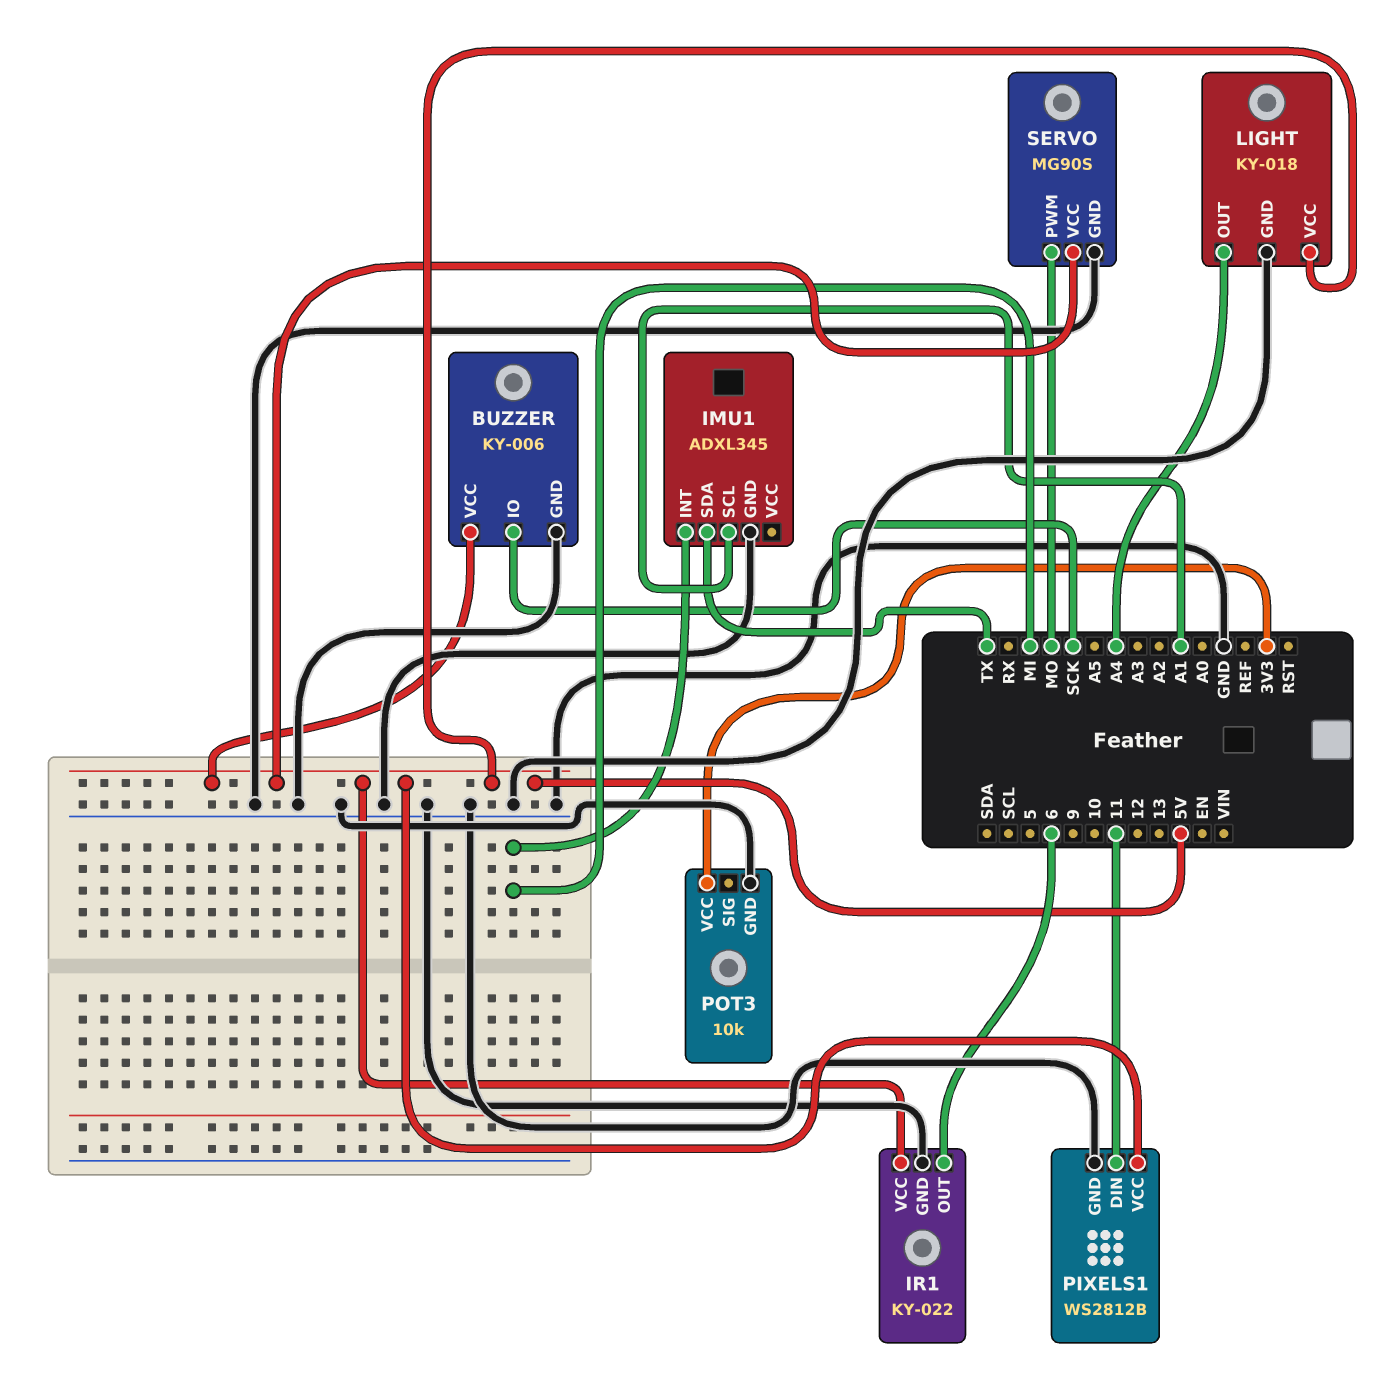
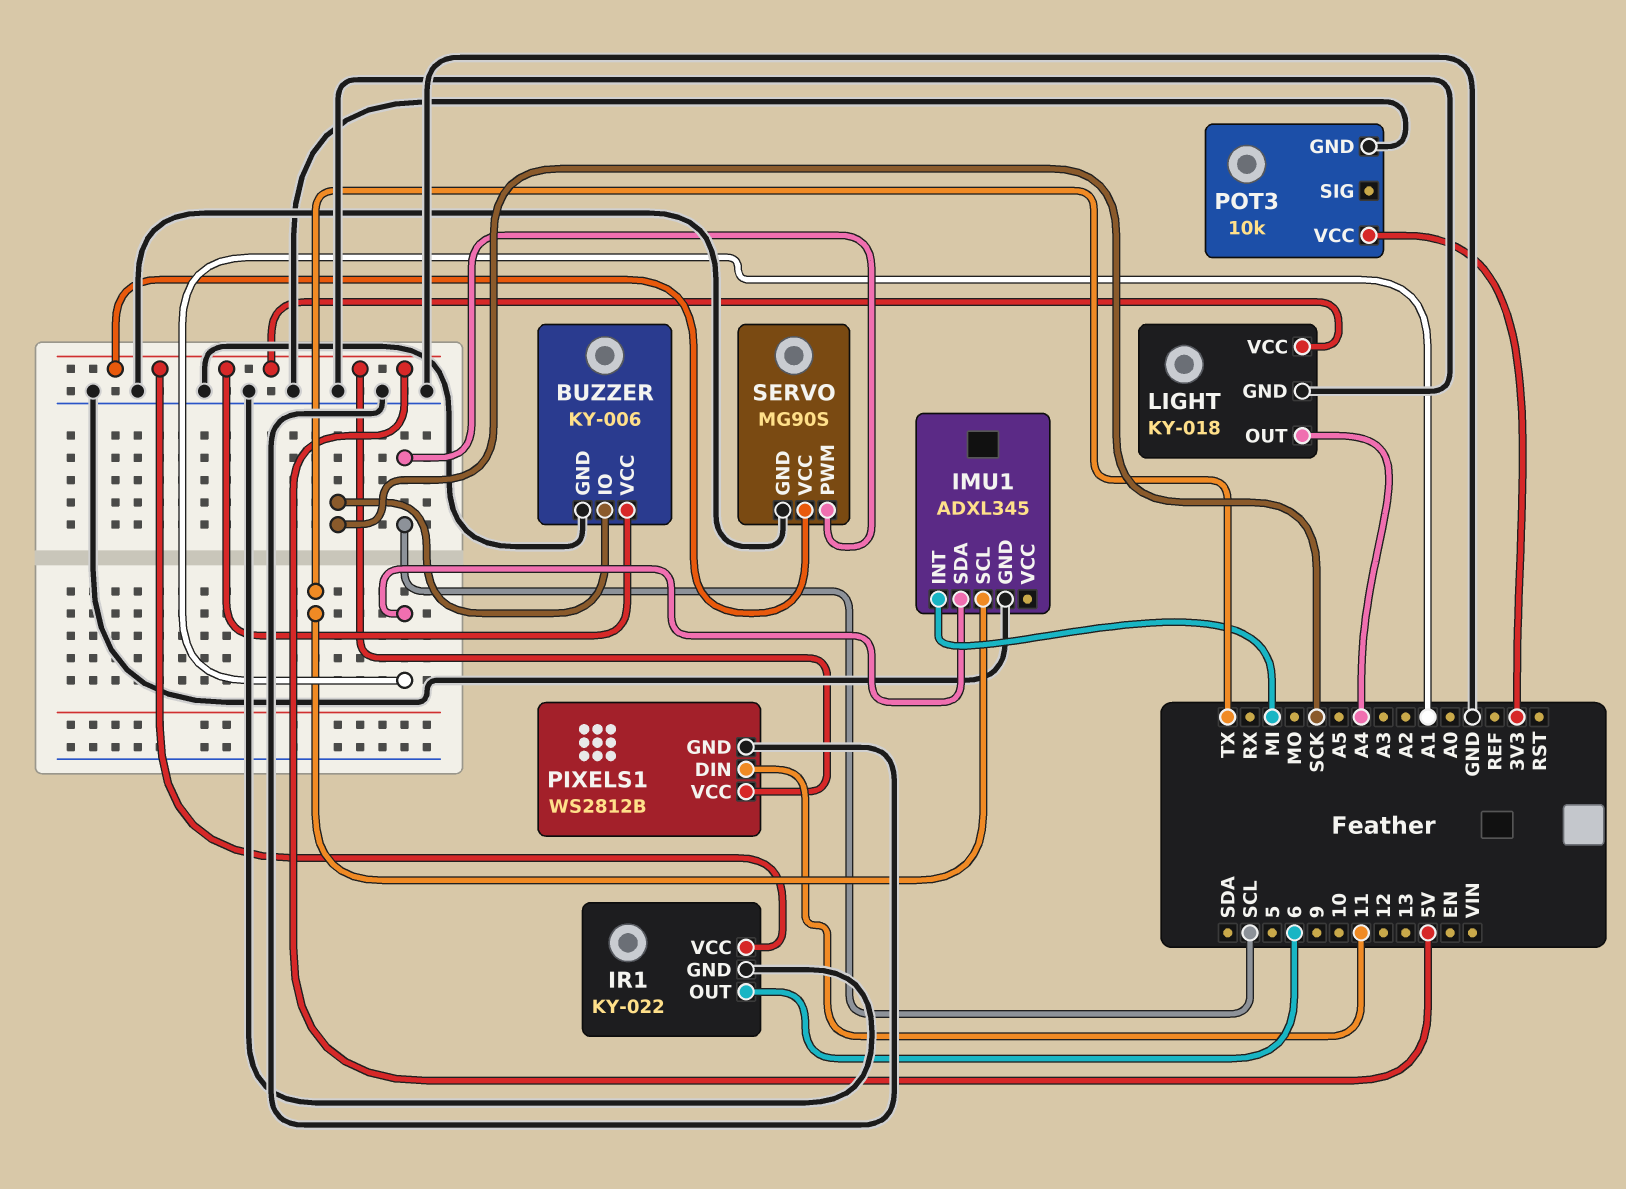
IMU1 pin SCL: A1 -> TX
IMU1 pin SDA: TX -> A1
SERVO pin PWM: MO -> SCL

